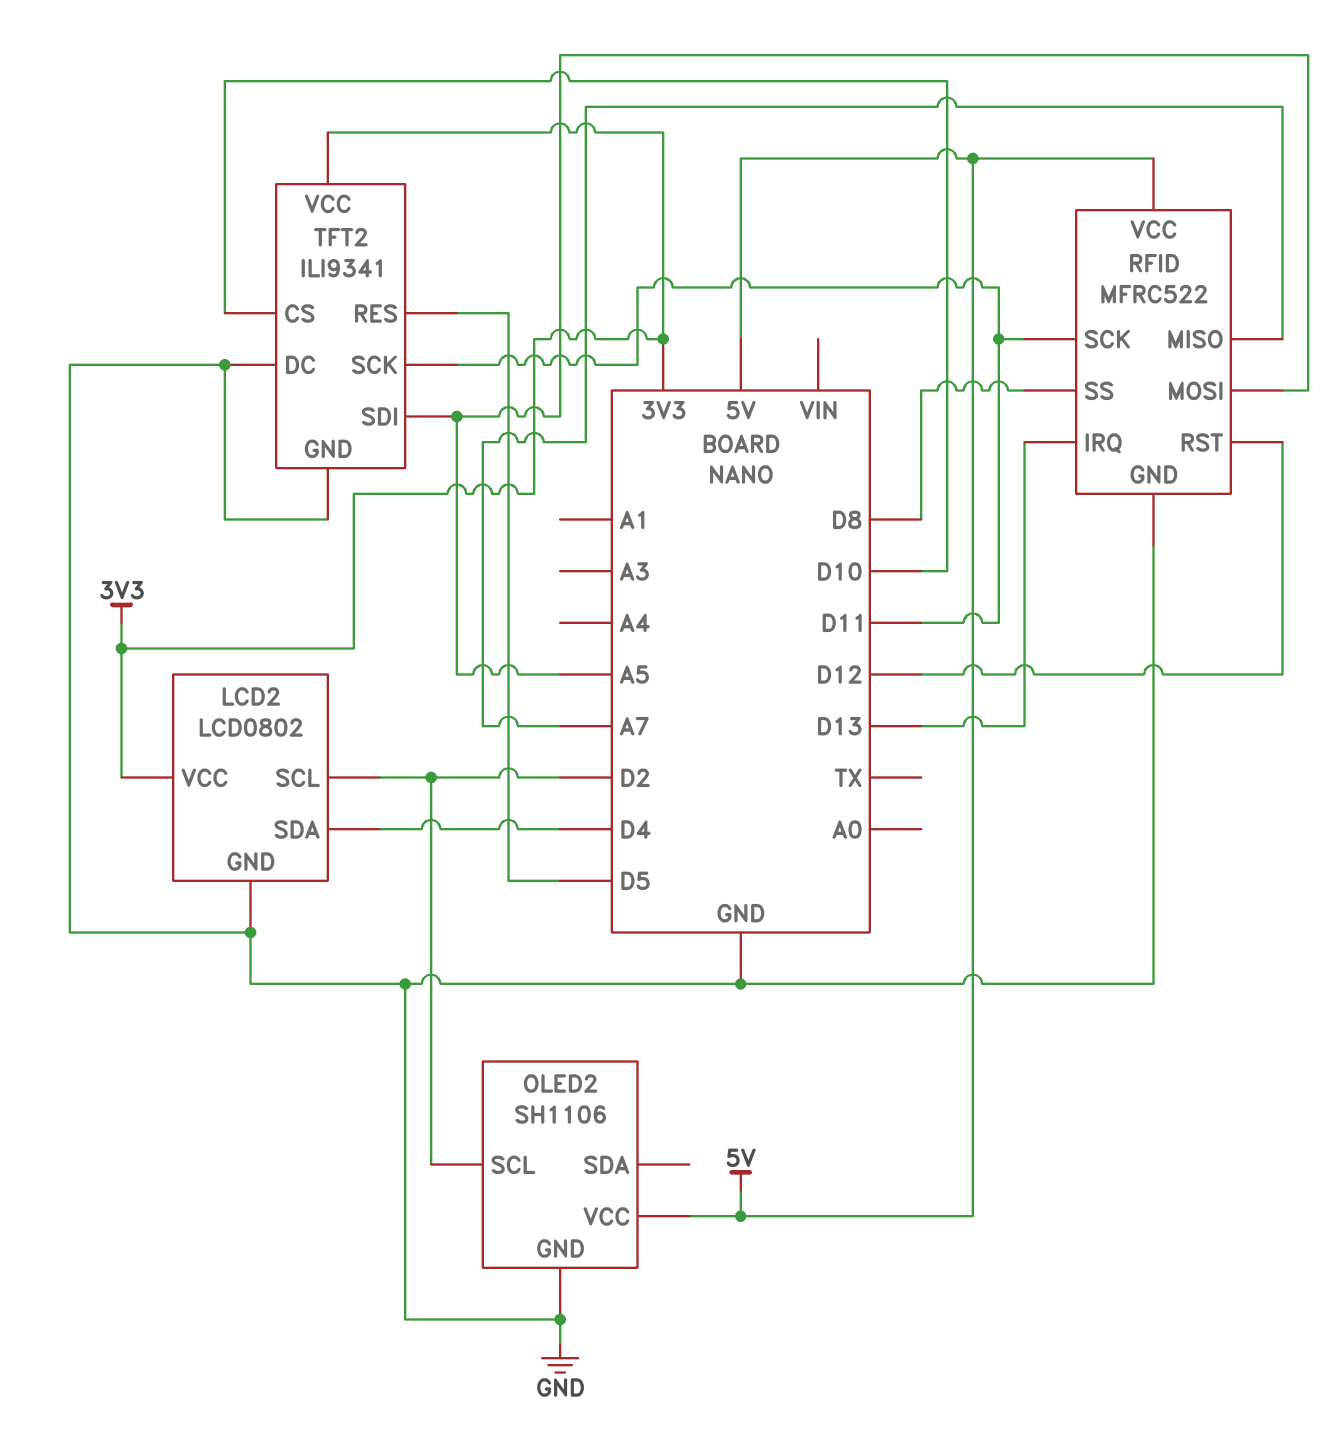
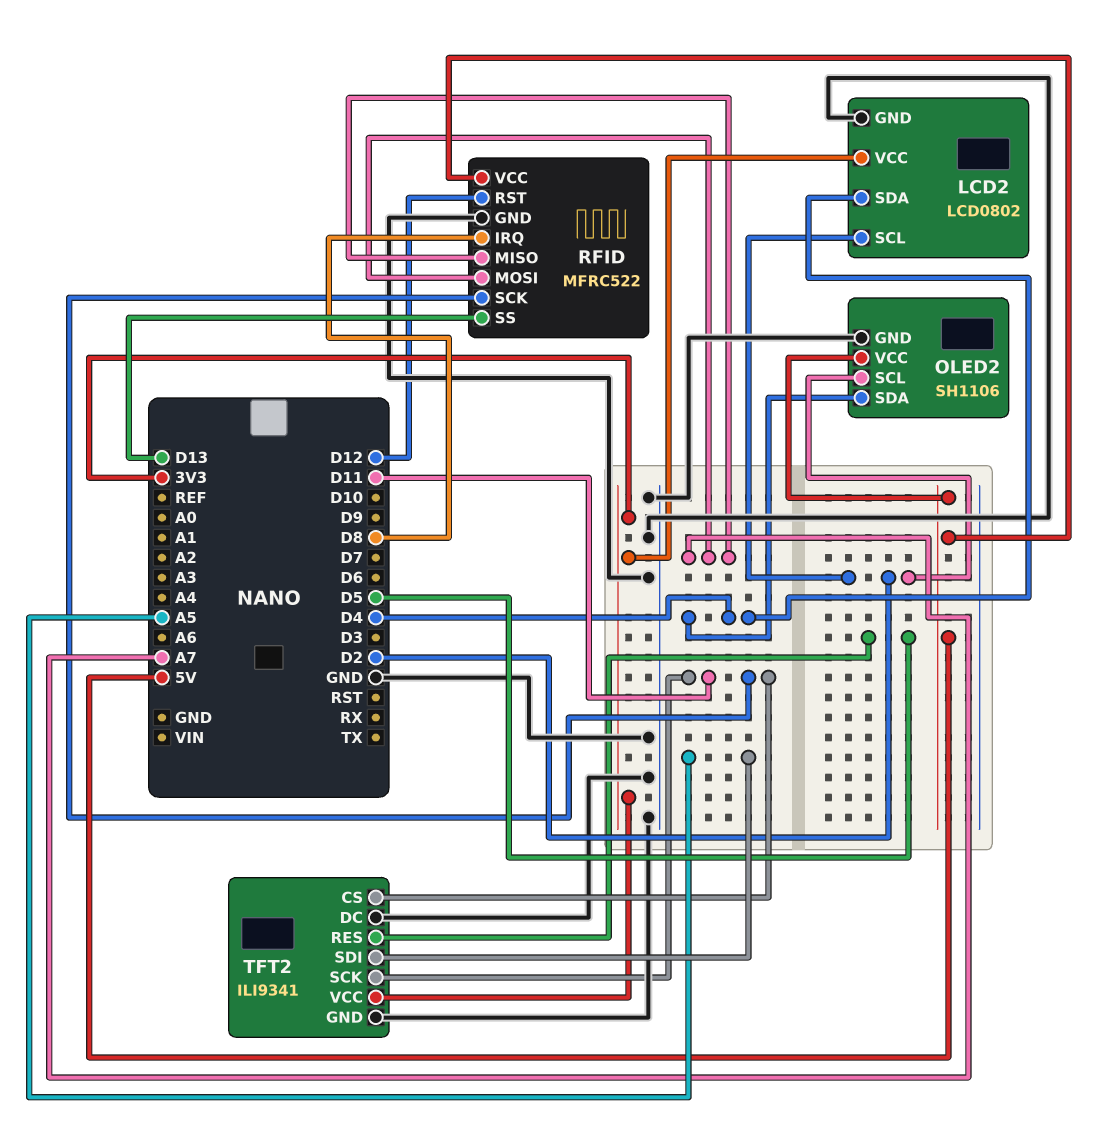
OLED2 pin SDA: none -> D4
RFID pin IRQ: D13 -> D8
RFID pin MOSI: A5 -> A7
RFID pin SS: D8 -> D13
TFT2 pin CS: D10 -> D11

